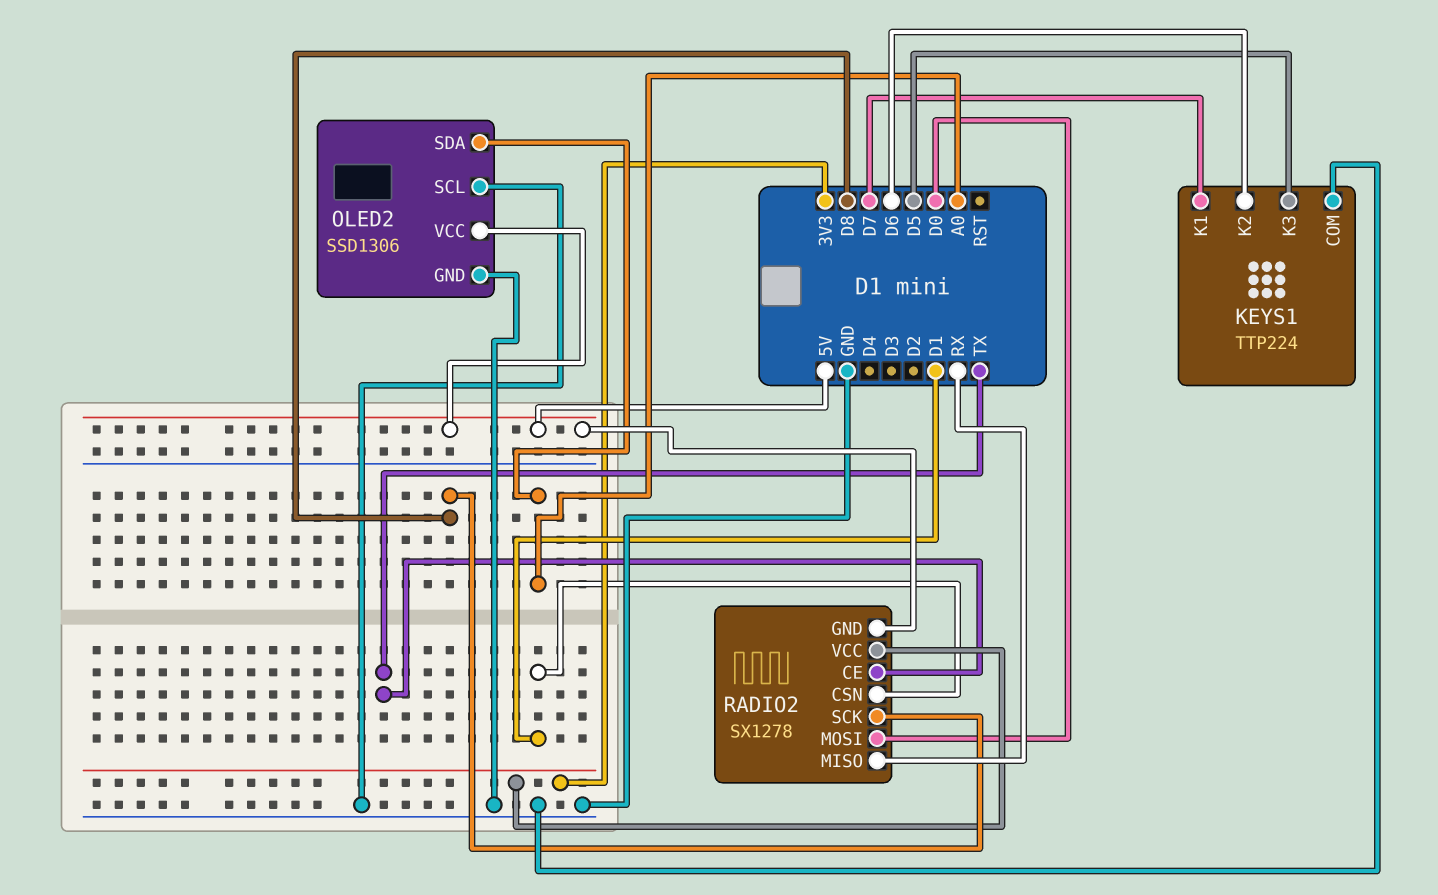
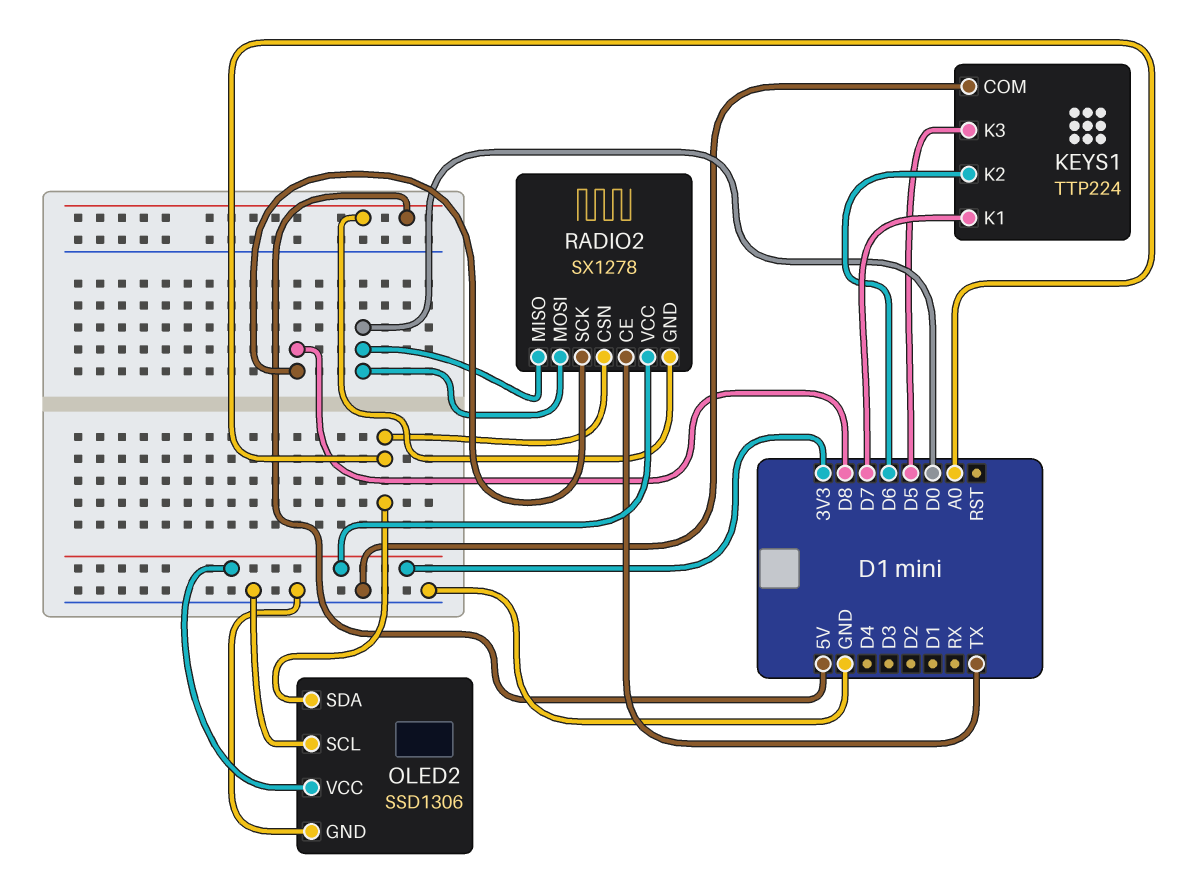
OLED2 pin VCC: 5V -> 3V3
RADIO2 pin CSN: D1 -> A0
RADIO2 pin MISO: RX -> D0

